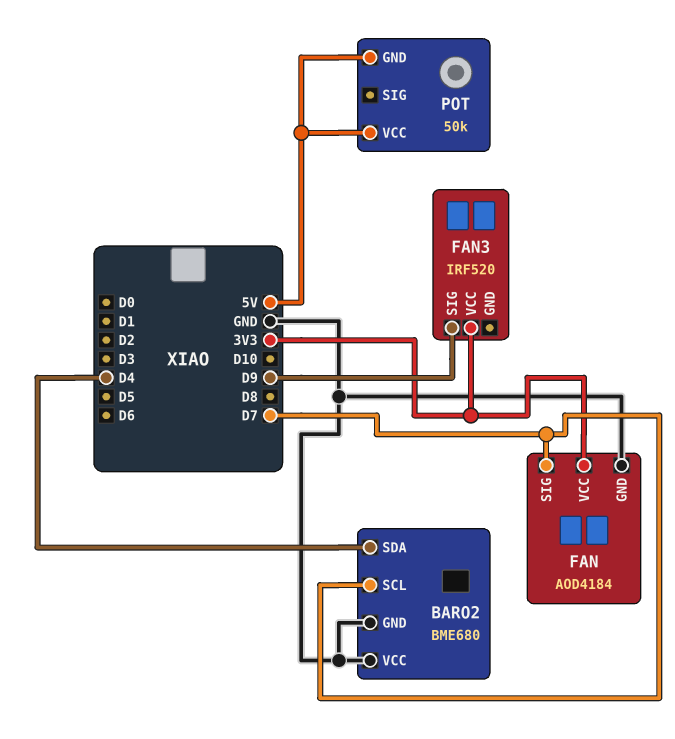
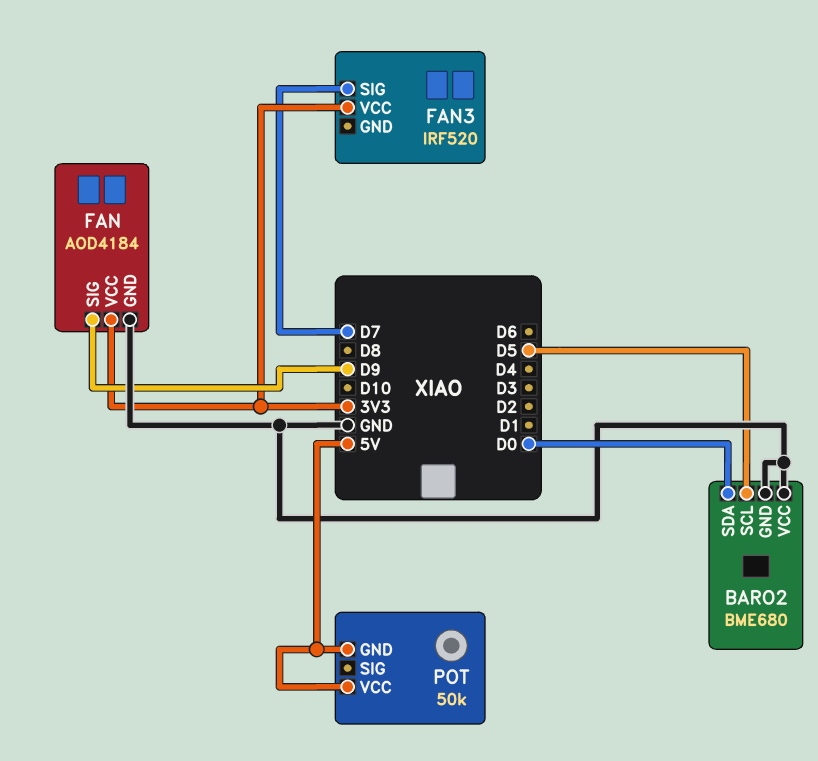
BARO2 pin SCL: D7 -> D5
BARO2 pin SDA: D4 -> D0
FAN pin SIG: D7 -> D9
FAN3 pin SIG: D9 -> D7

